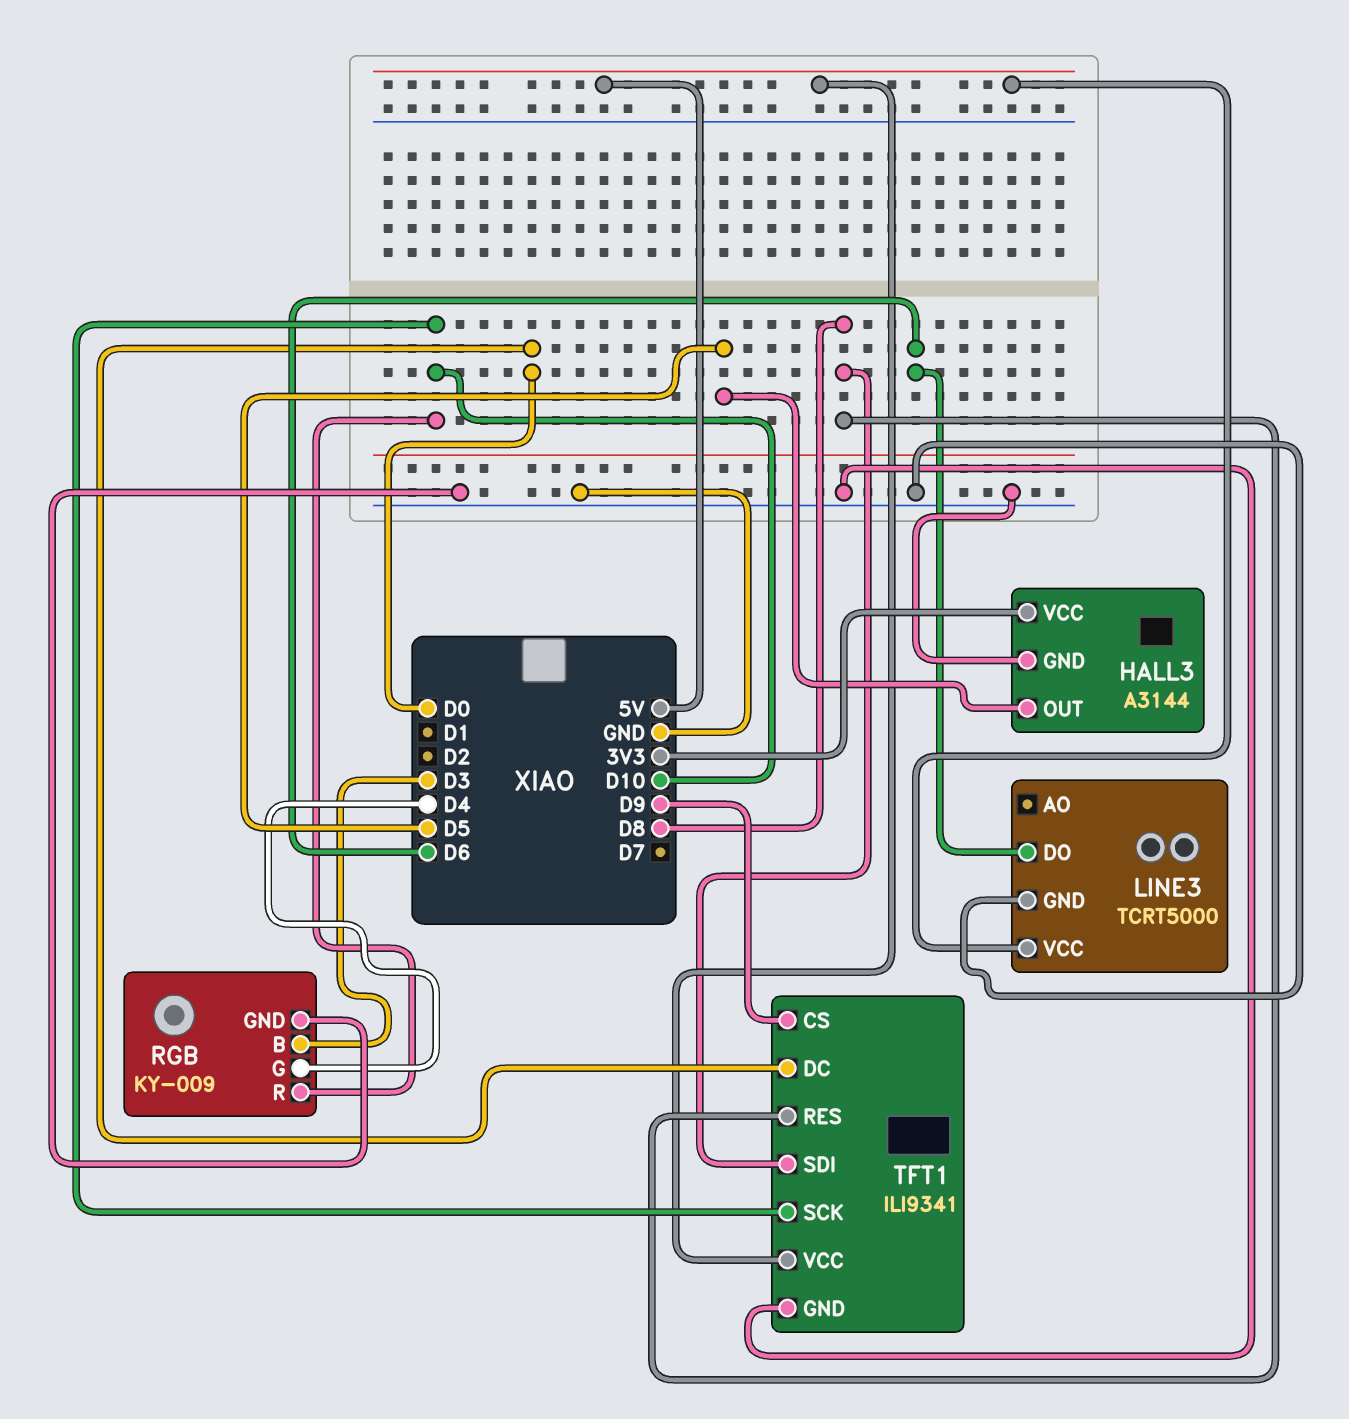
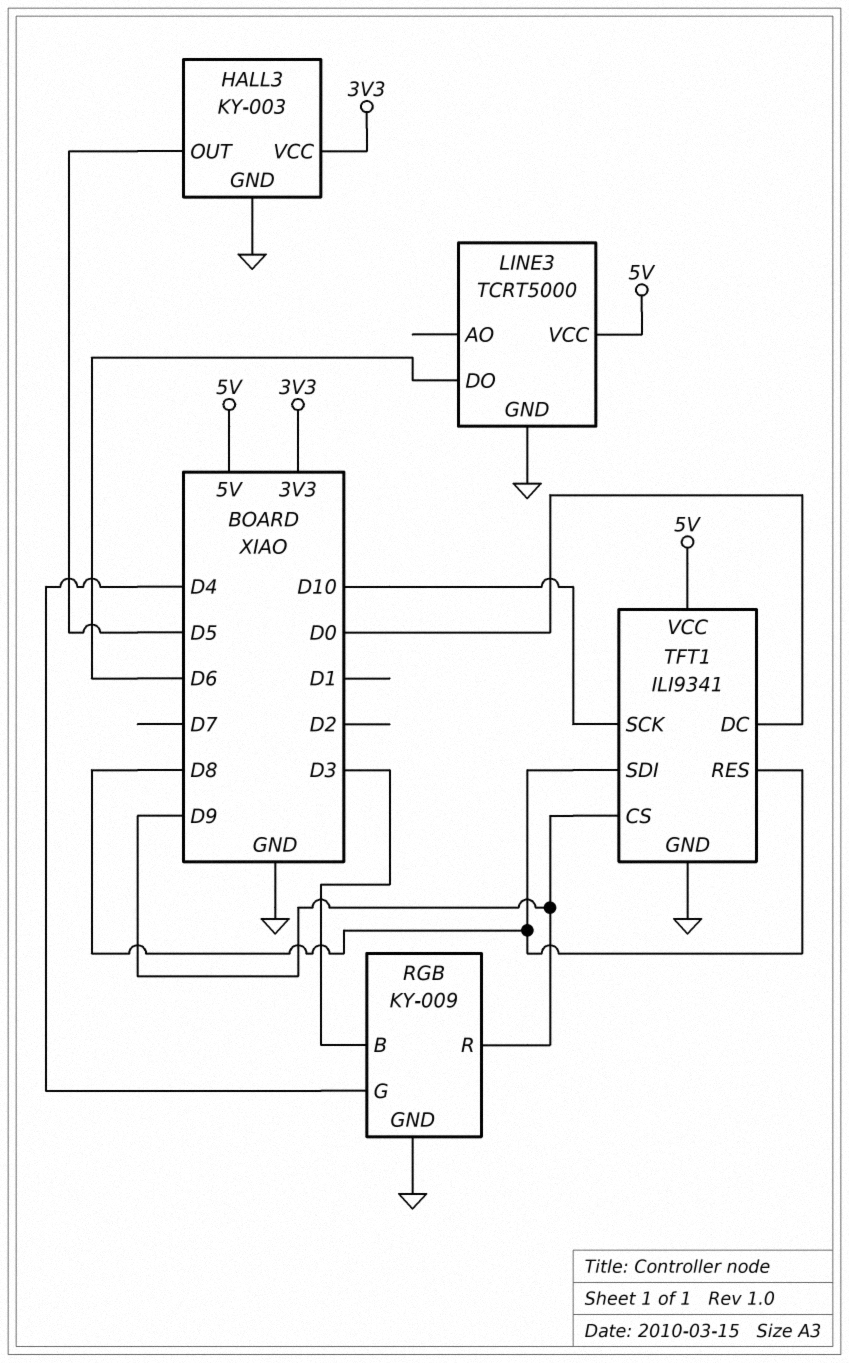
HALL3: A3144 -> KY-003
RGB pin R: D10 -> D9

